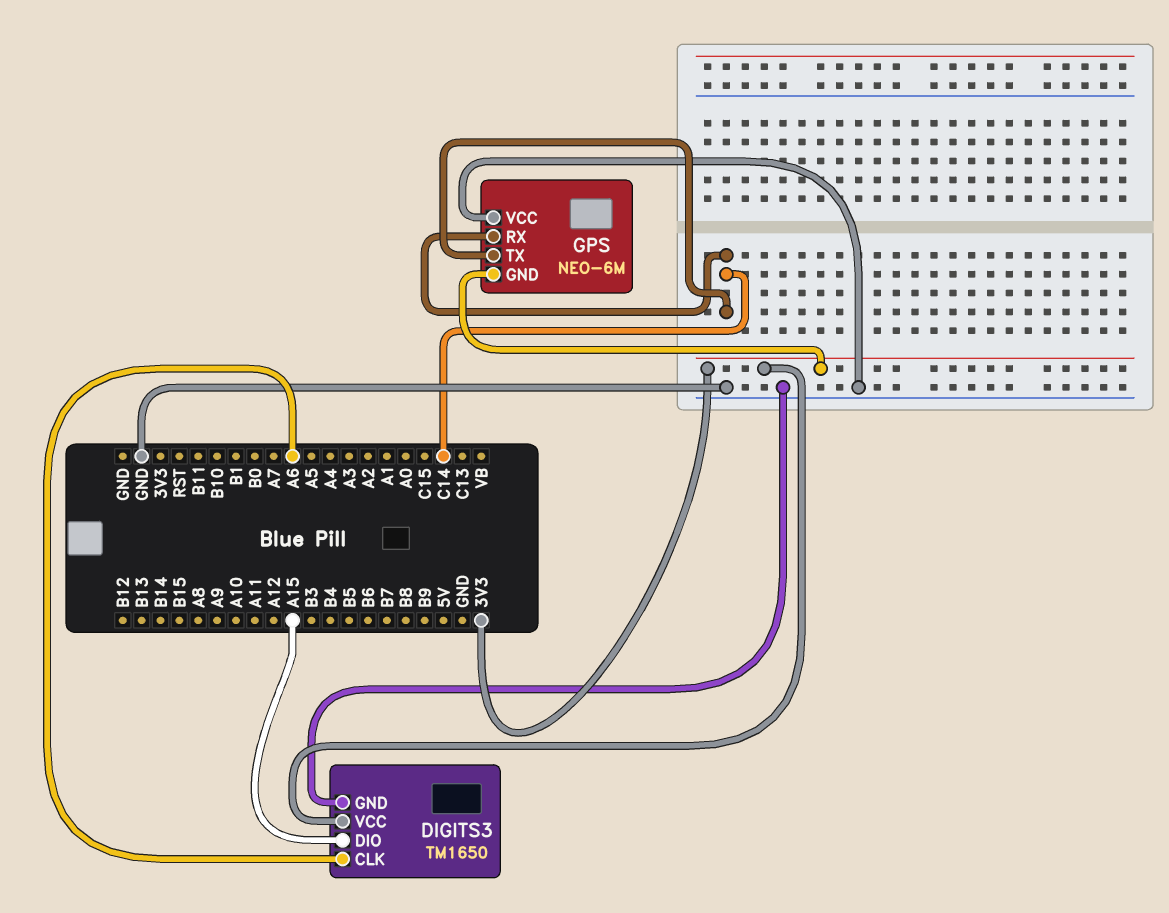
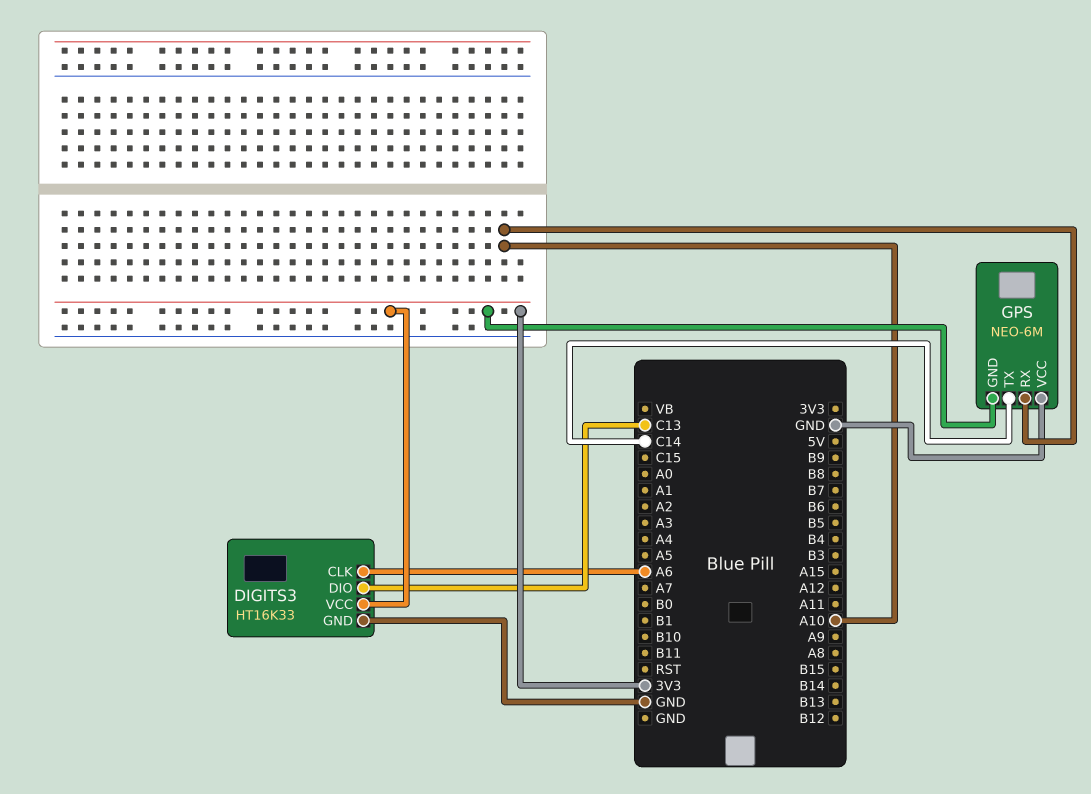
DIGITS3: TM1650 -> HT16K33
DIGITS3 pin DIO: A15 -> C13
GPS pin RX: C14 -> A10

